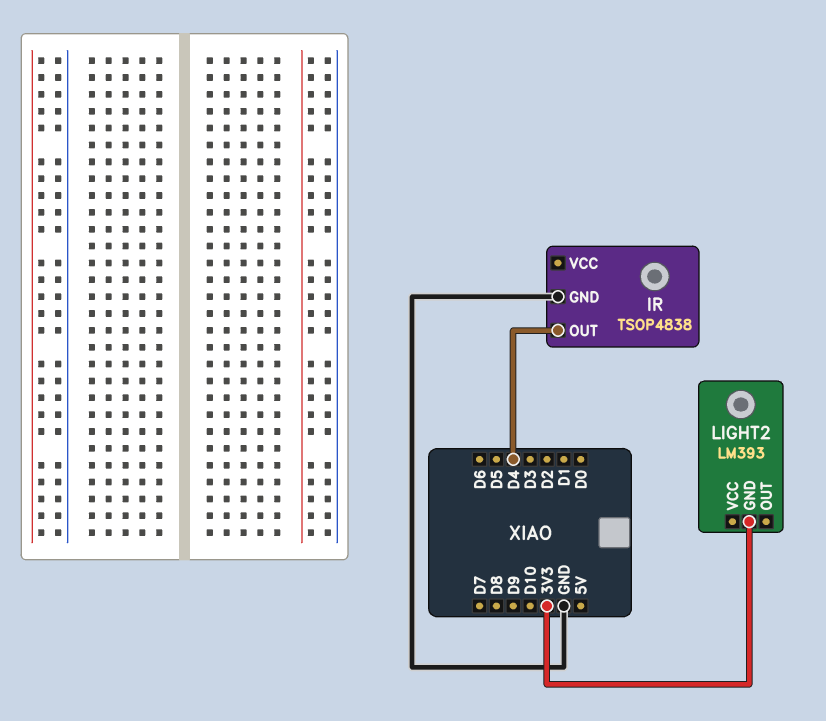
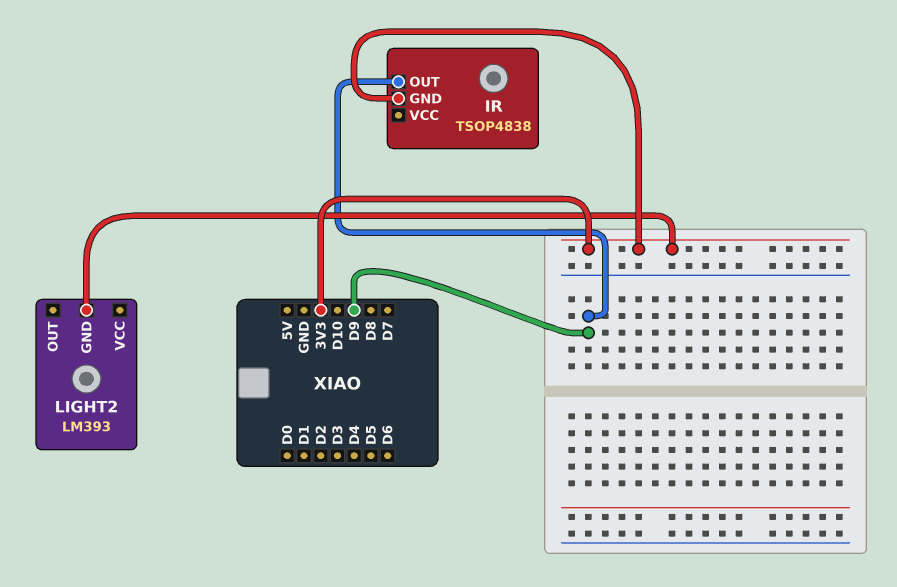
IR pin GND: GND -> 3V3
IR pin OUT: D4 -> D9

